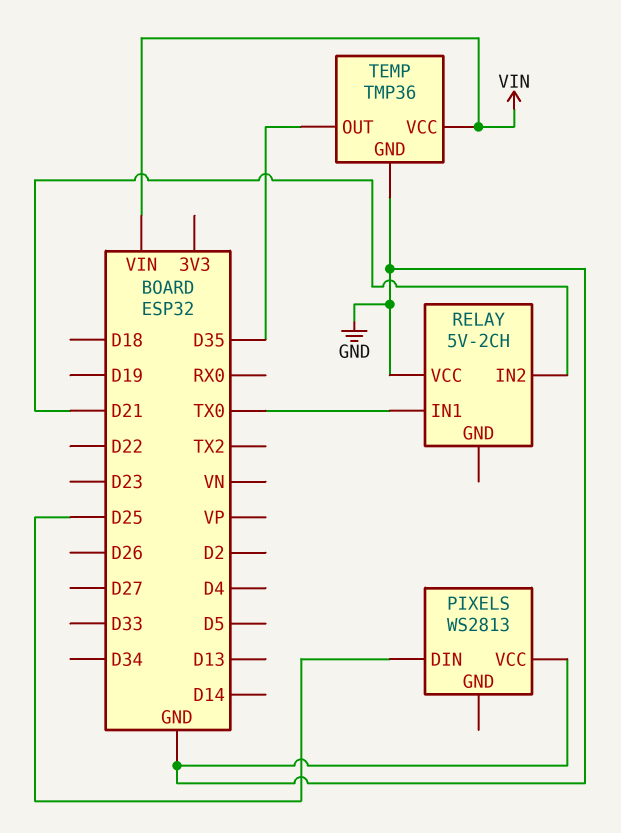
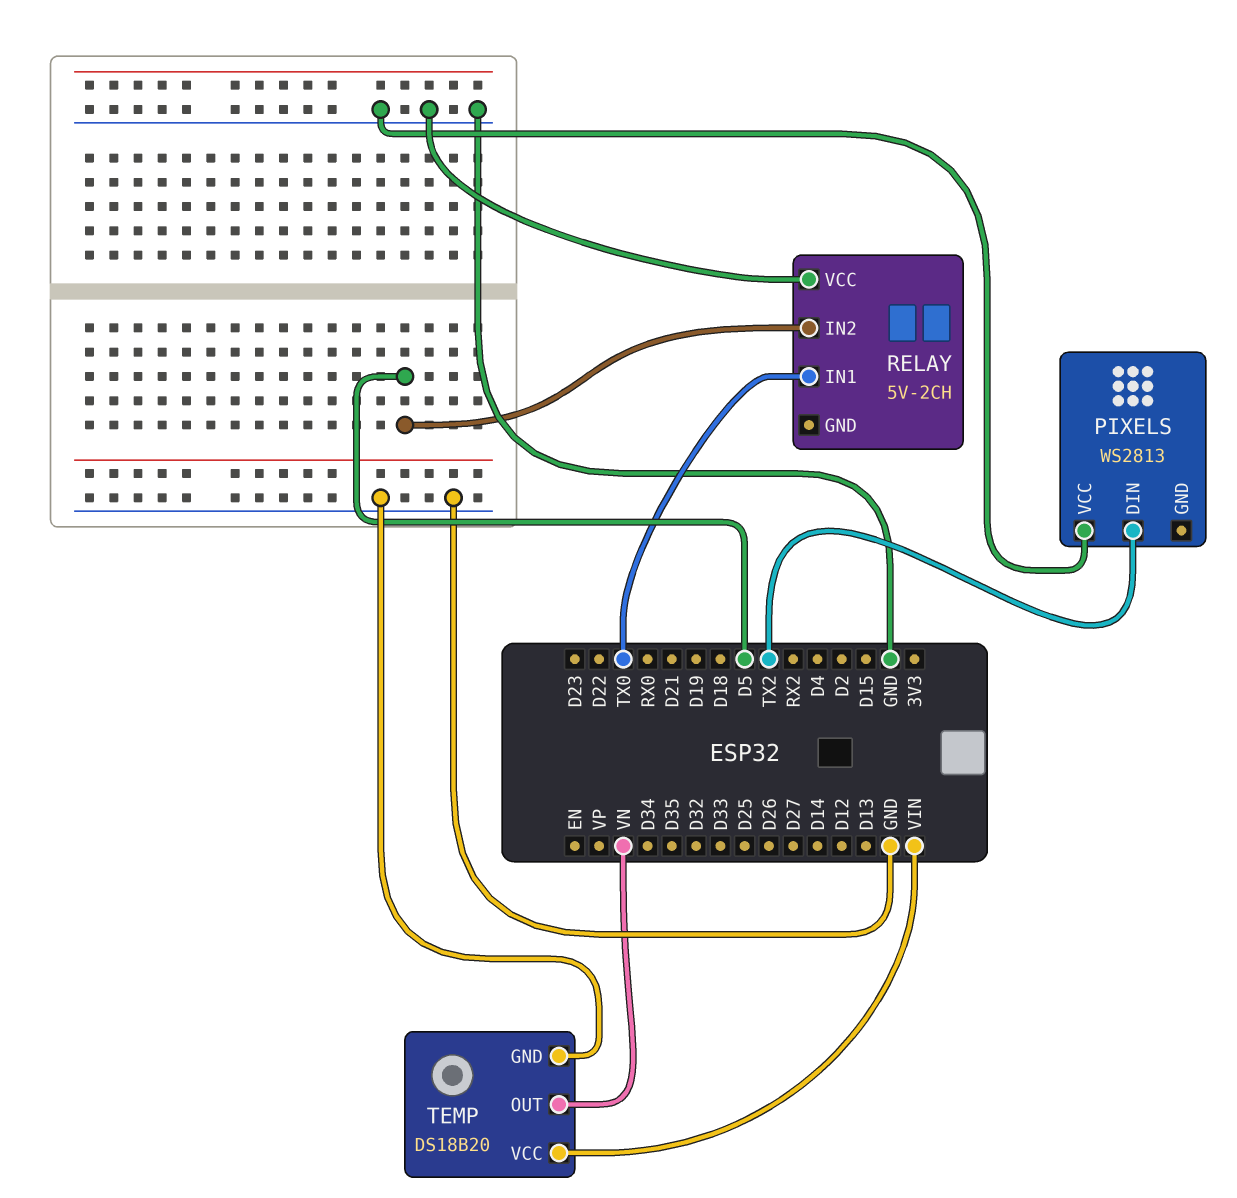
PIXELS pin DIN: D25 -> TX2
RELAY pin IN2: D21 -> D5
TEMP: TMP36 -> DS18B20
TEMP pin OUT: D35 -> VN

